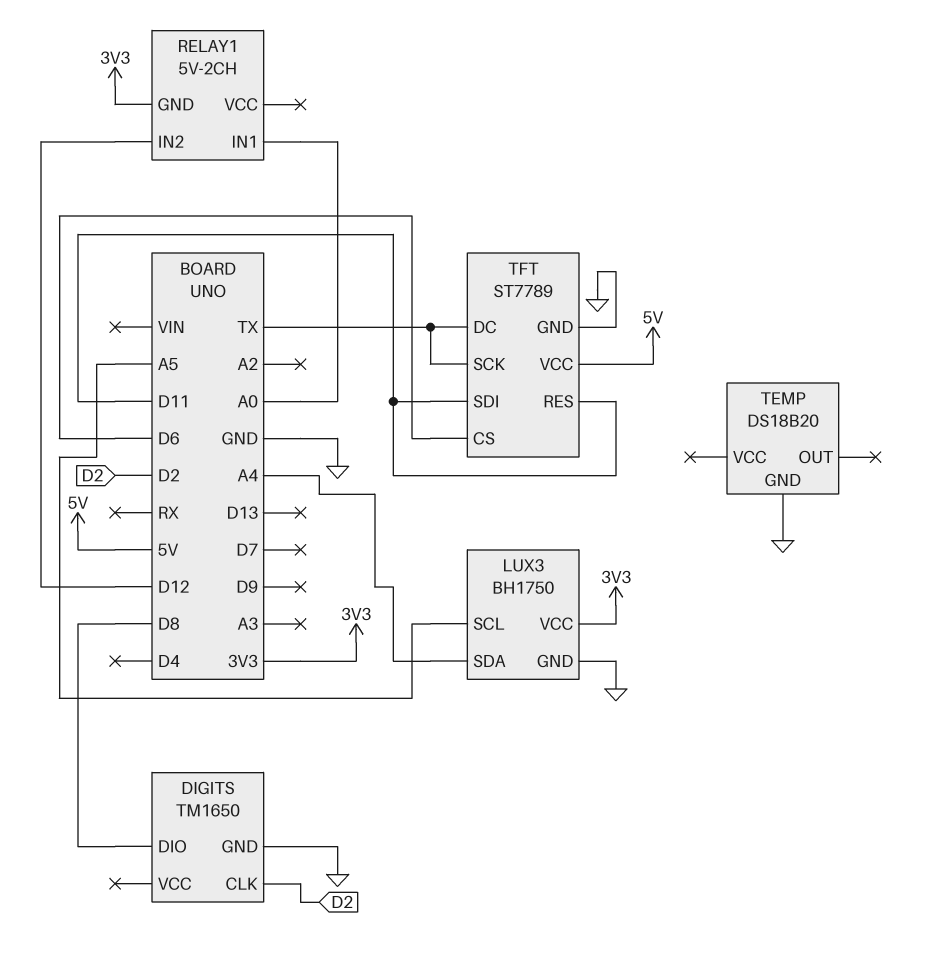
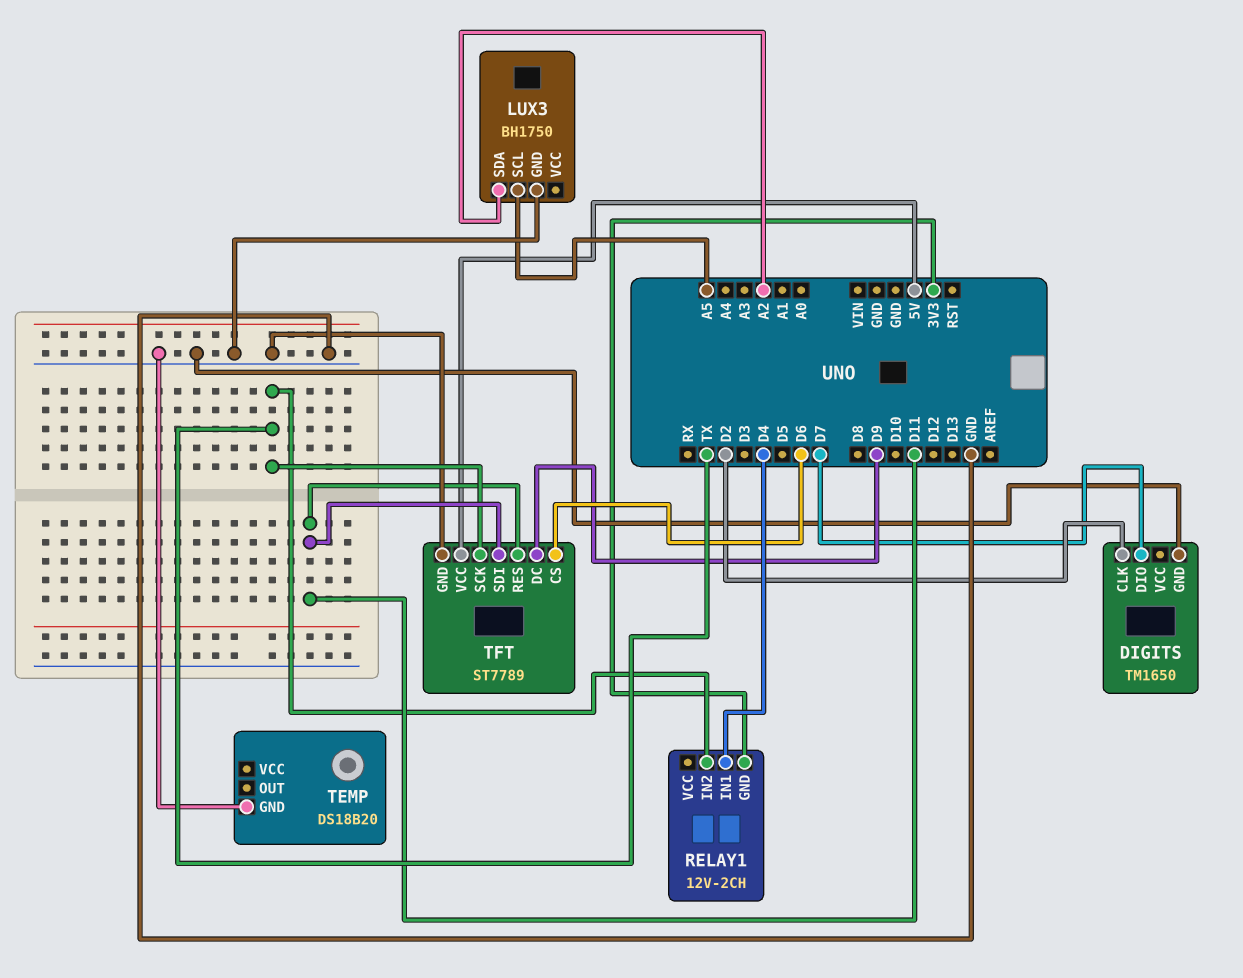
DIGITS pin DIO: D8 -> D7
LUX3 pin SDA: A4 -> A2
LUX3 pin VCC: 3V3 -> none
RELAY1: 5V-2CH -> 12V-2CH
RELAY1 pin IN1: A0 -> D4
RELAY1 pin IN2: D12 -> TX
TFT pin DC: TX -> D9

